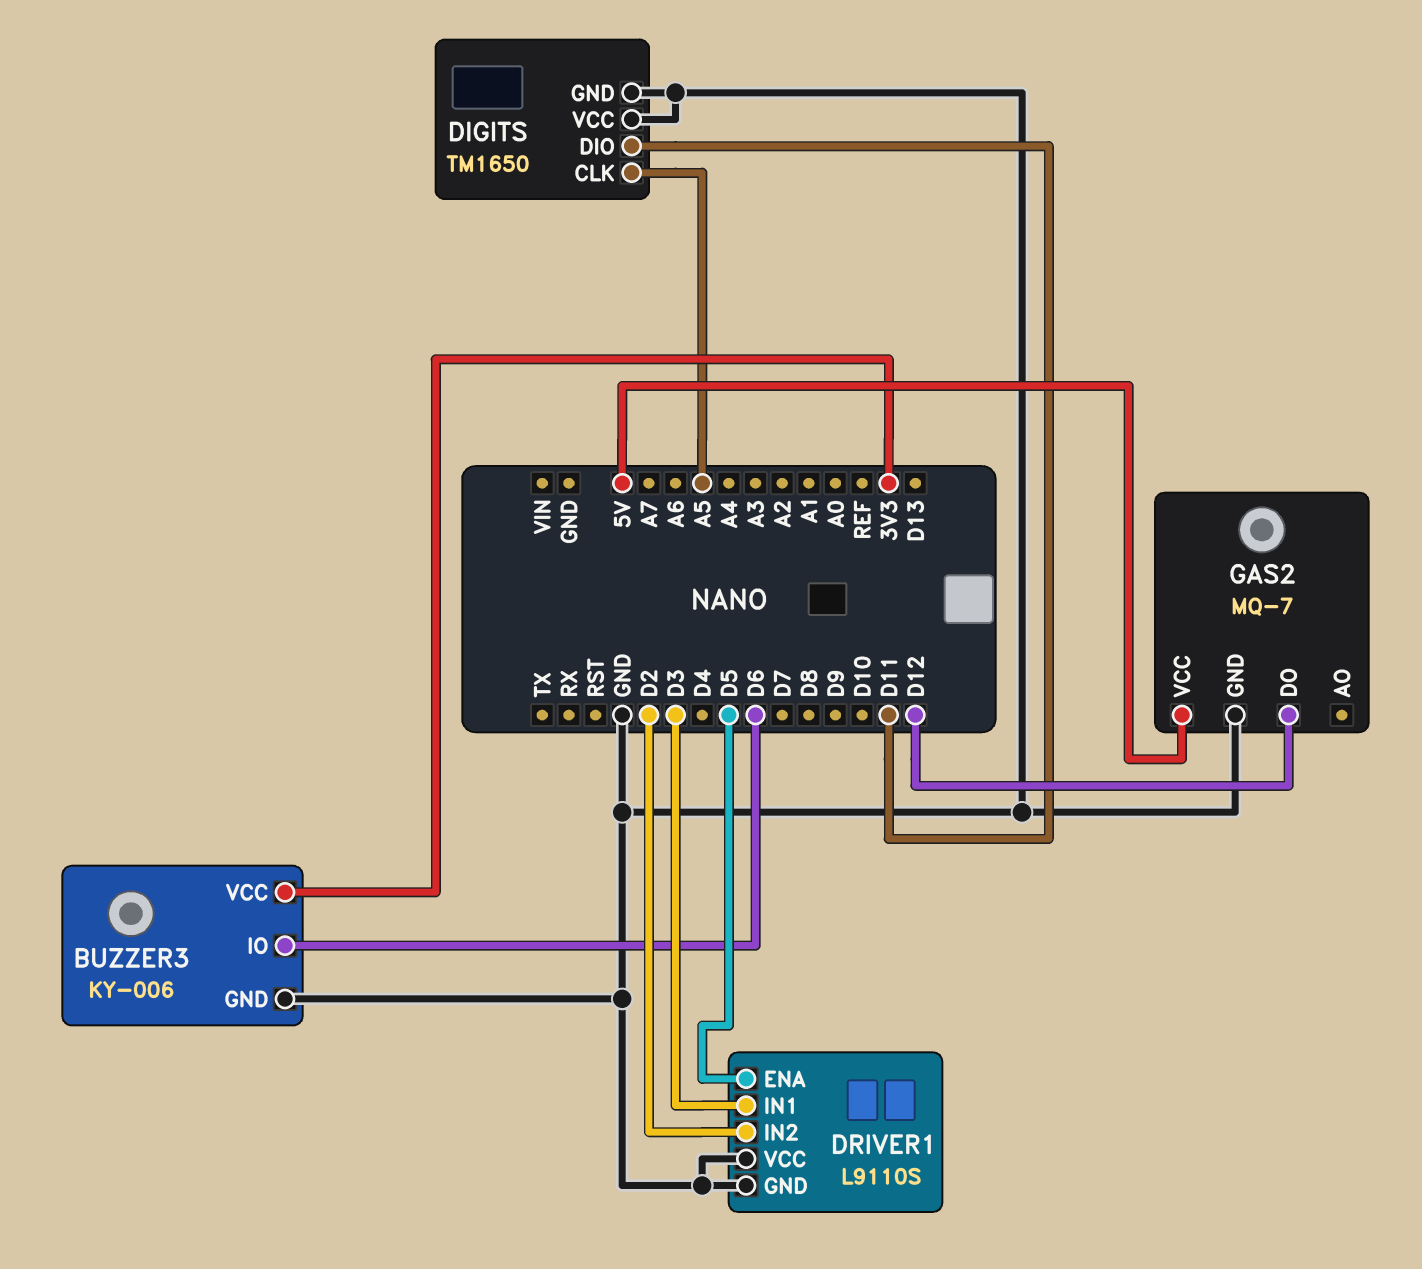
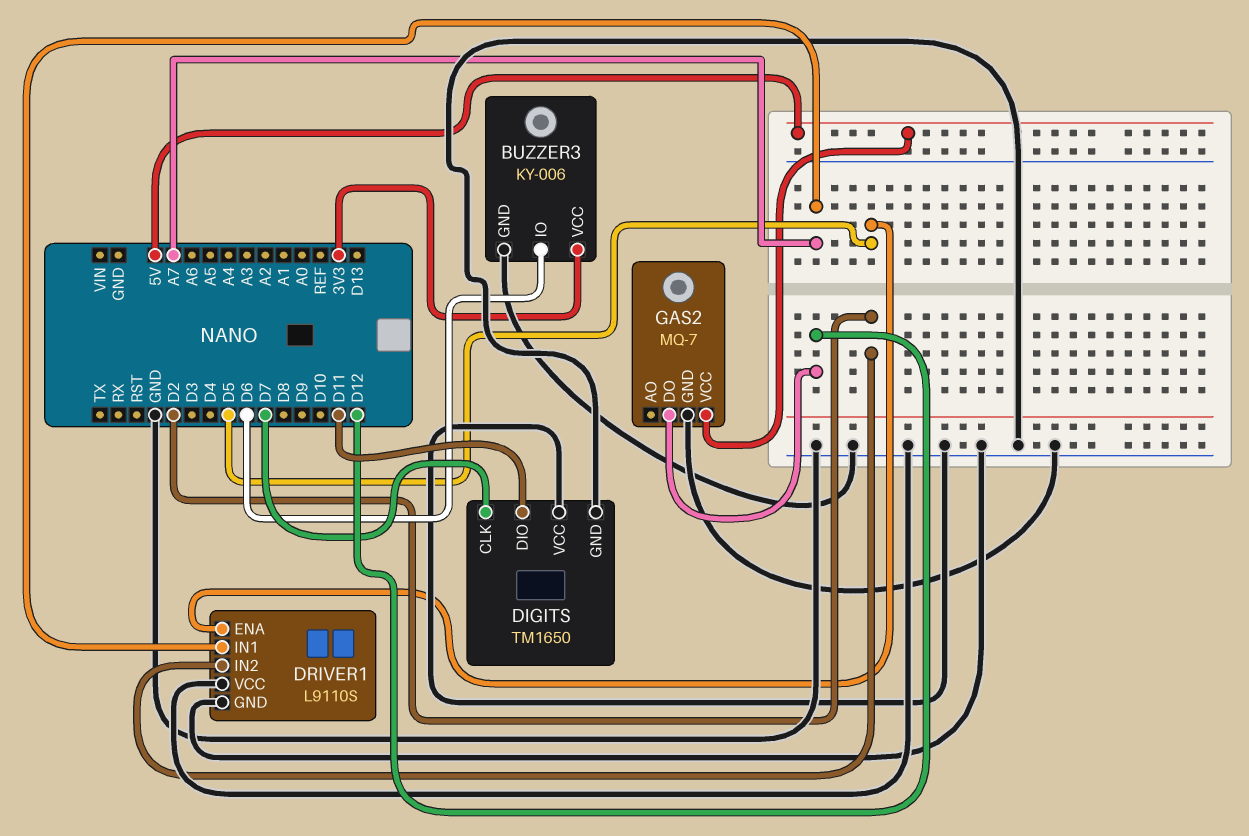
DIGITS pin CLK: A5 -> D7
DRIVER1 pin IN1: D3 -> A7

